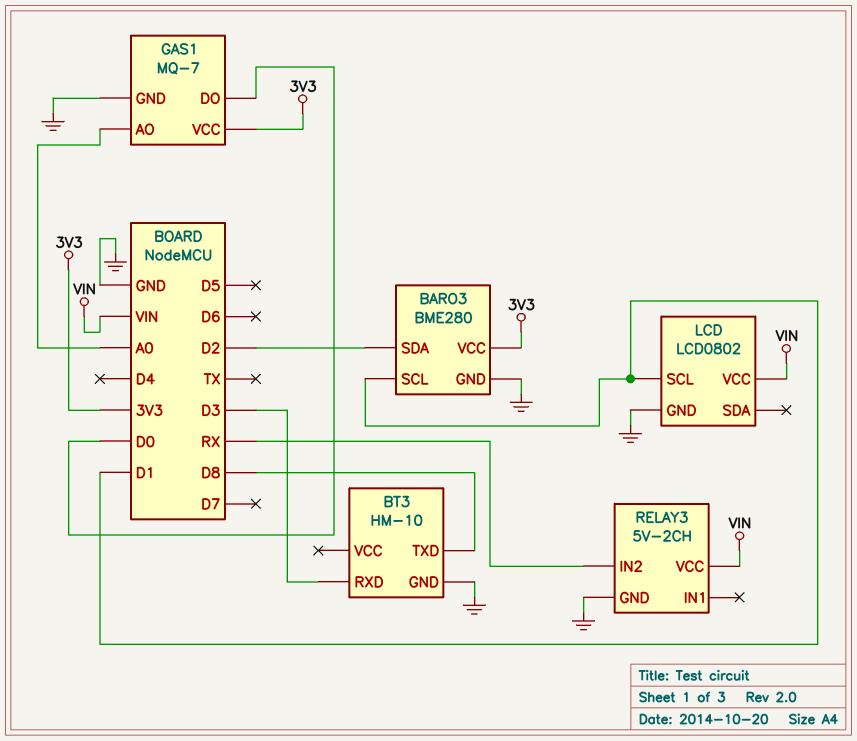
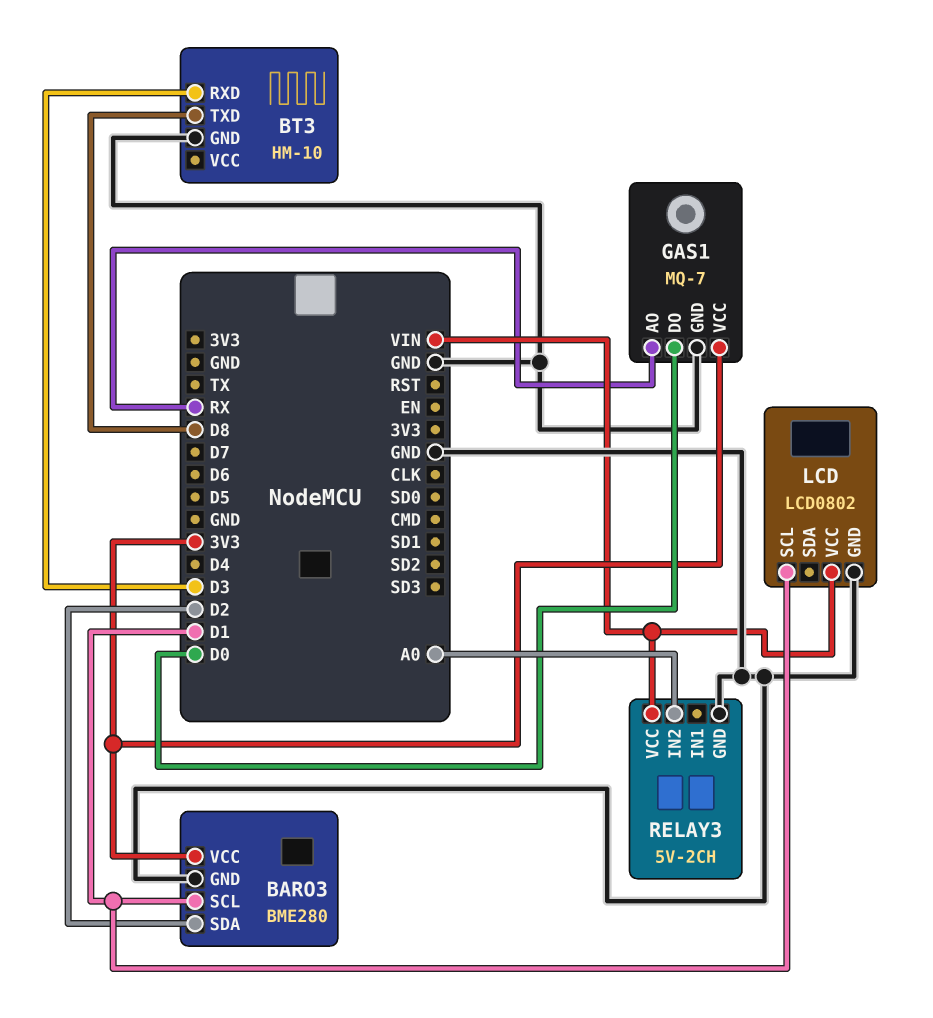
GAS1 pin AO: A0 -> RX
RELAY3 pin IN2: RX -> A0

